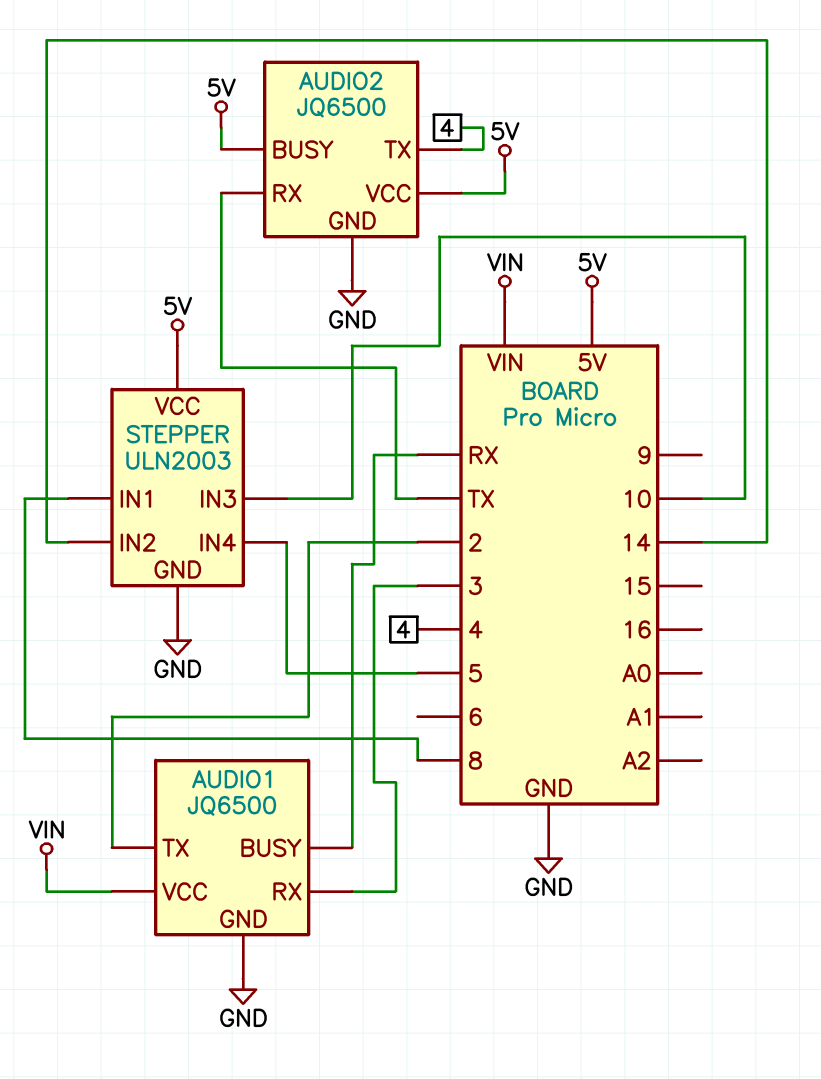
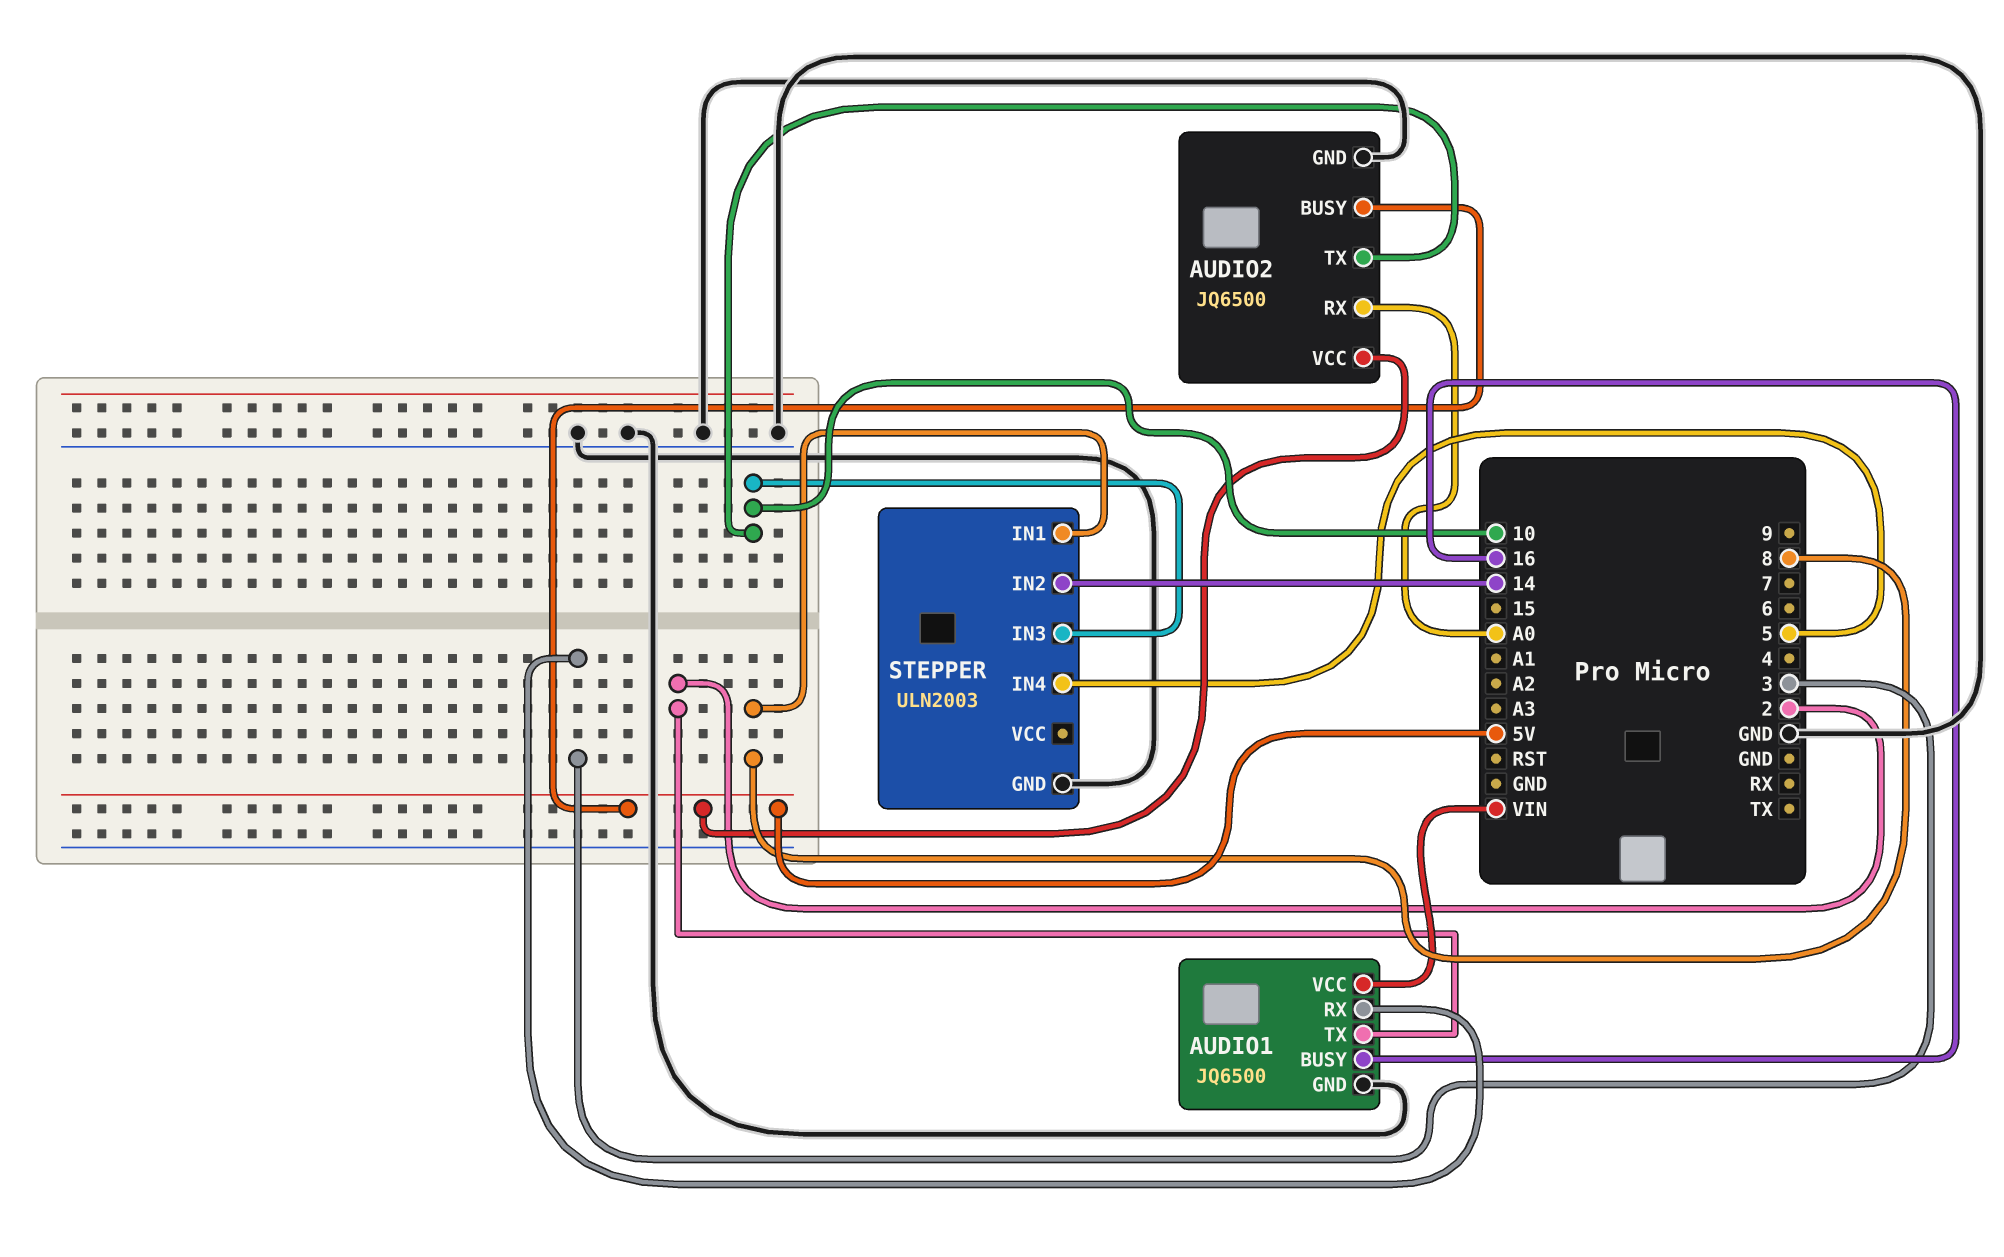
AUDIO1 pin BUSY: RX -> 16
AUDIO2 pin RX: TX -> A0
AUDIO2 pin TX: 4 -> 10
STEPPER pin VCC: 5V -> none

